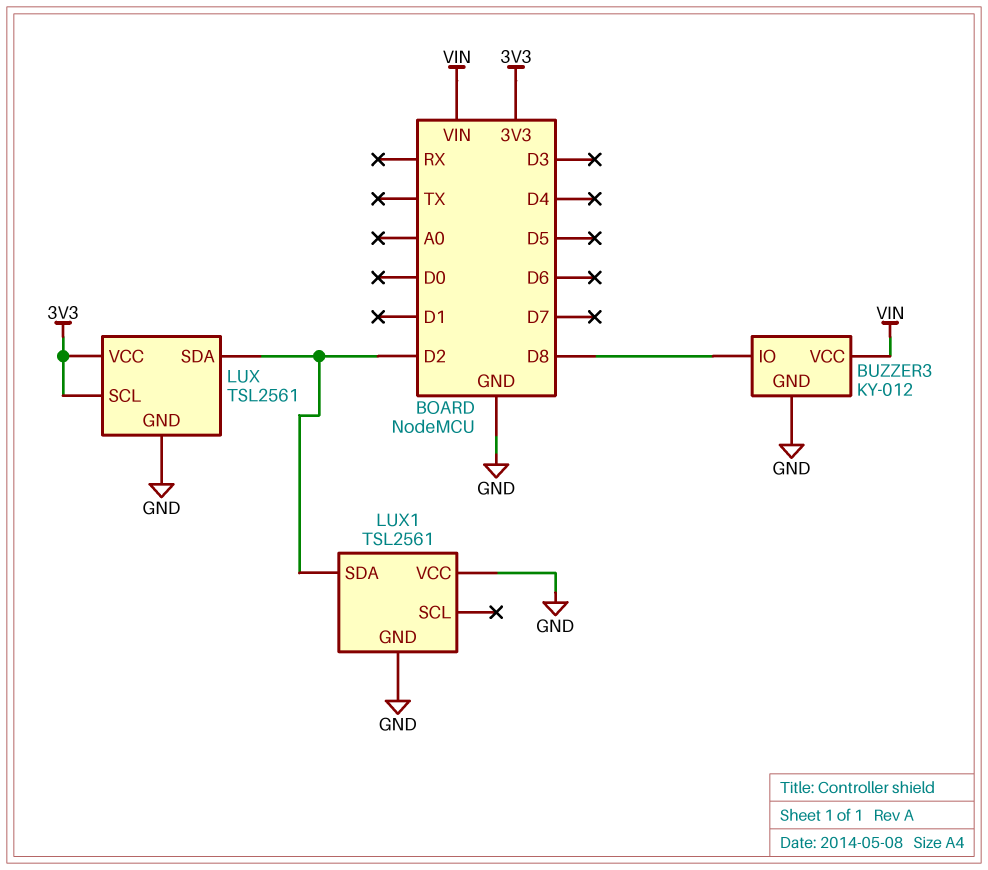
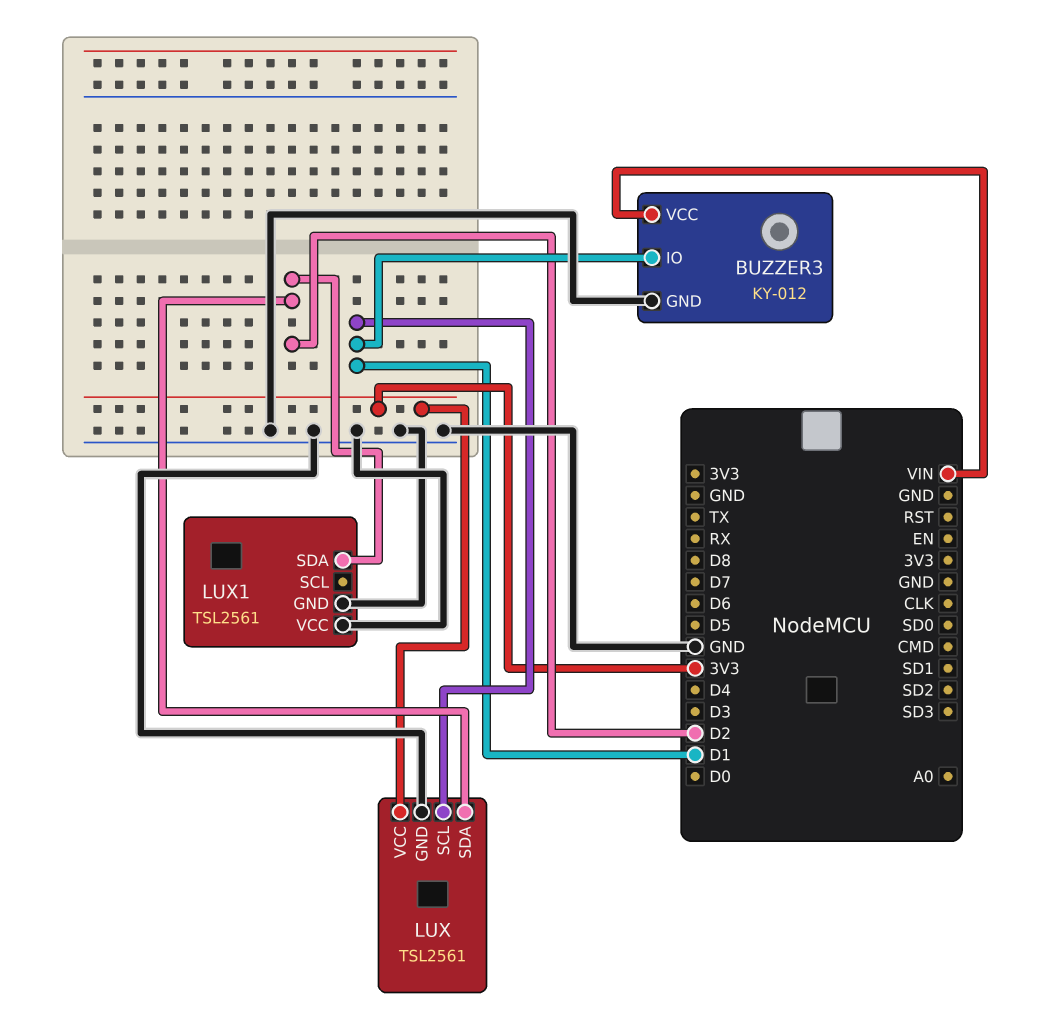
BUZZER3 pin IO: D8 -> D1
LUX pin SCL: 3V3 -> D1

